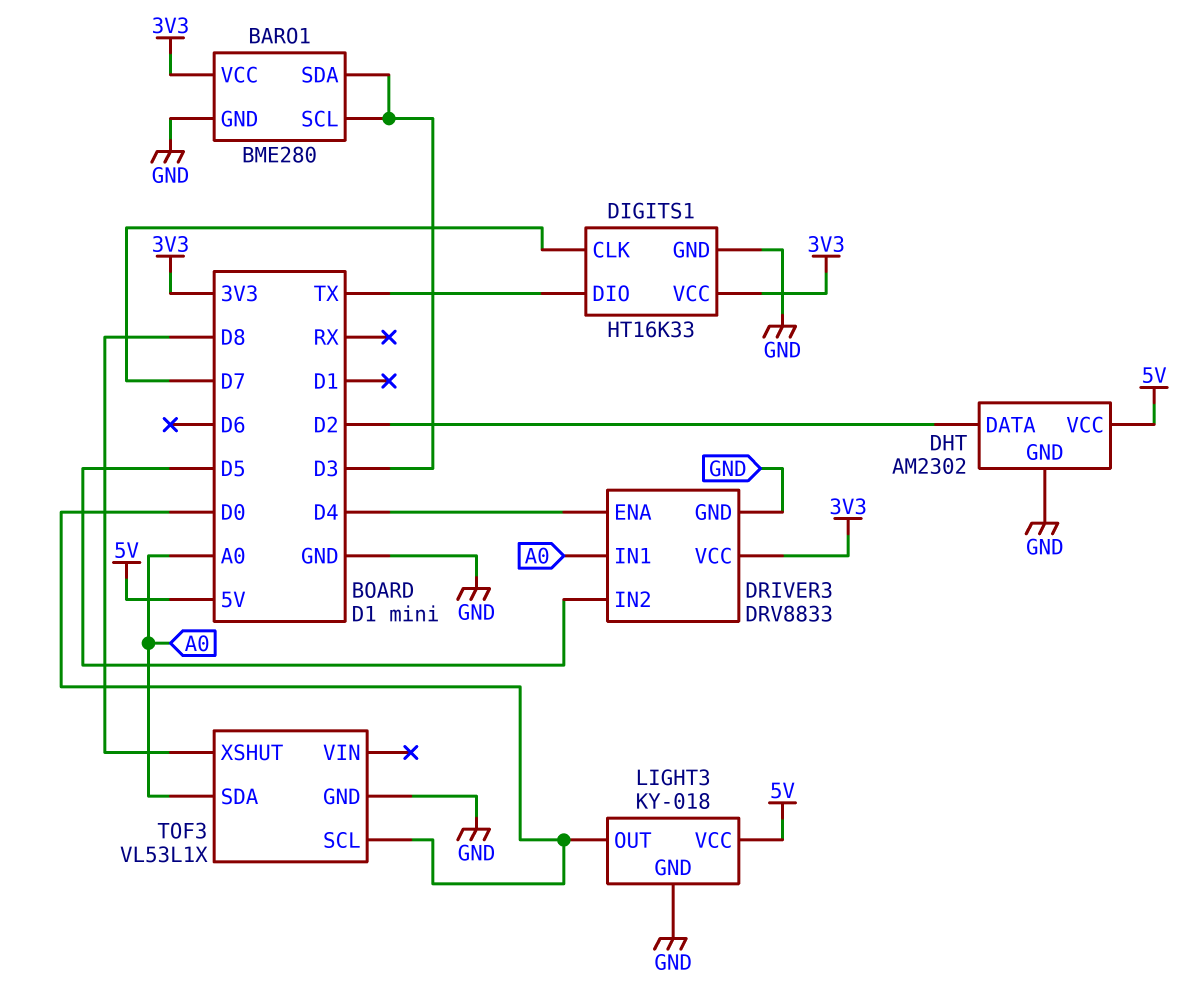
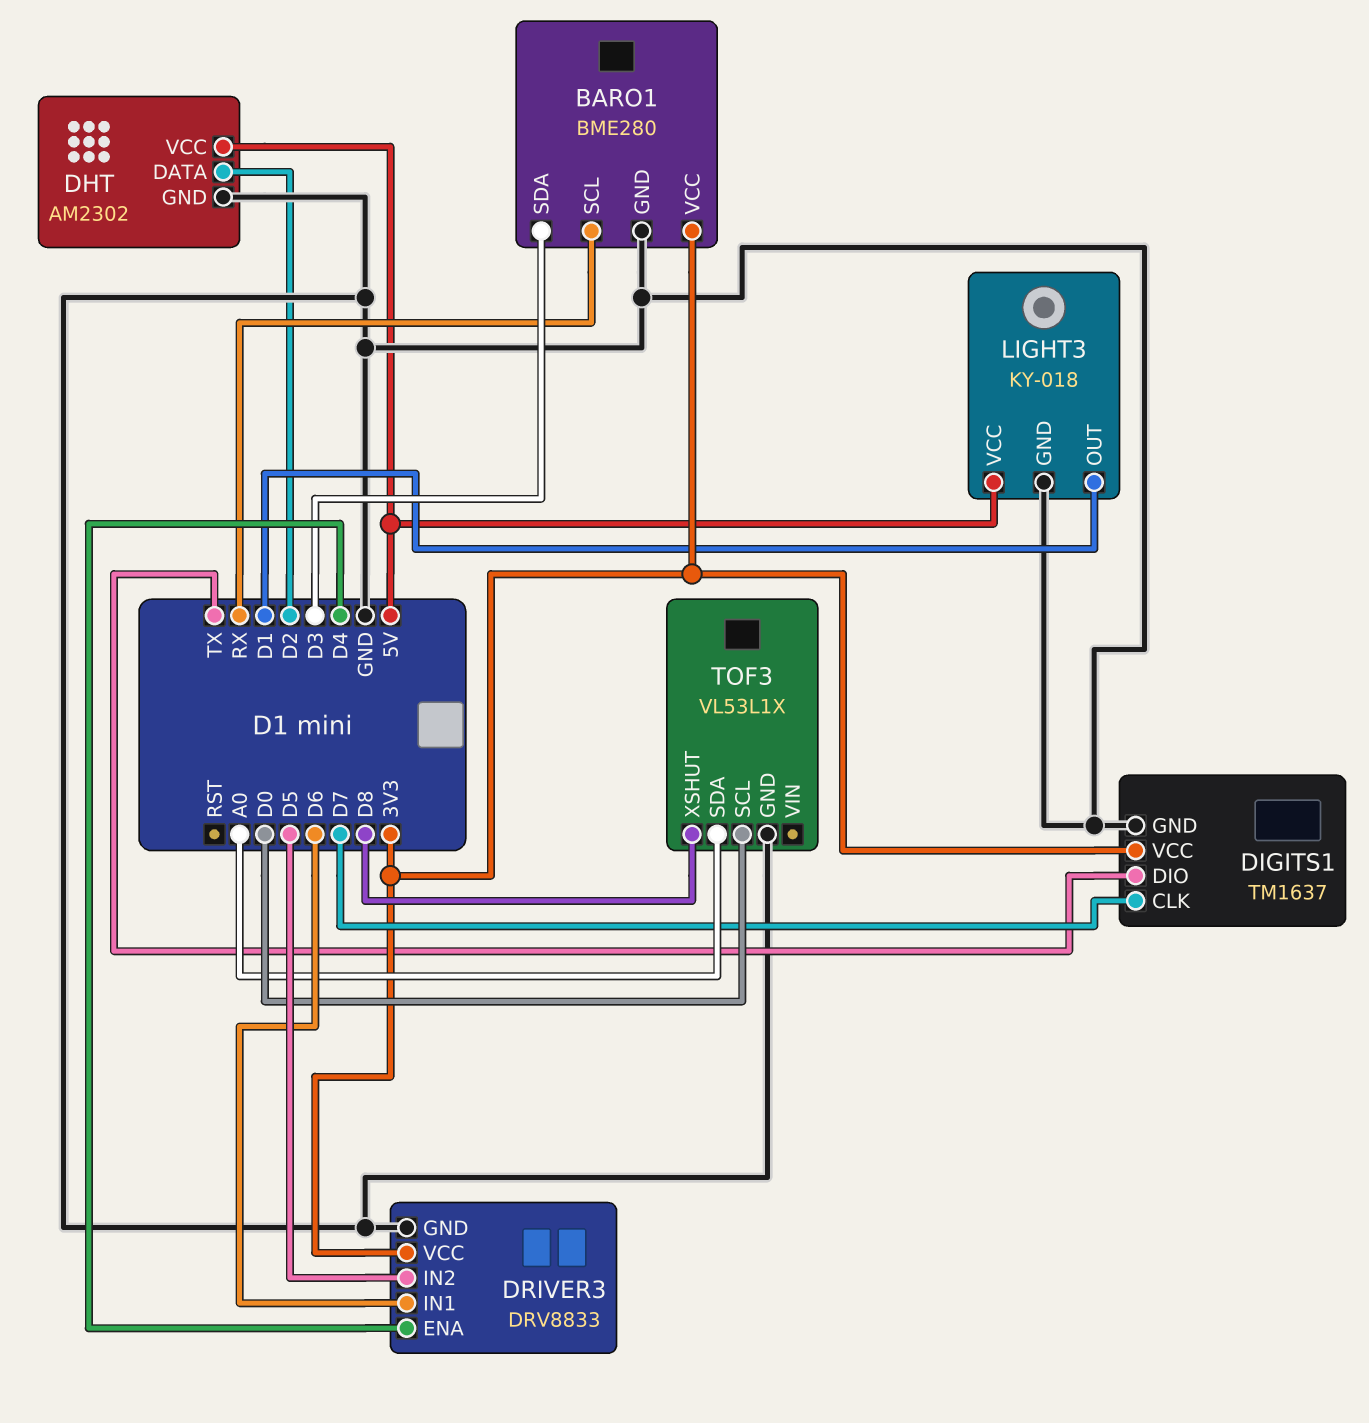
BARO1 pin SCL: D3 -> RX
DIGITS1: HT16K33 -> TM1637
DRIVER3 pin IN1: A0 -> D6
LIGHT3 pin OUT: D0 -> D1

